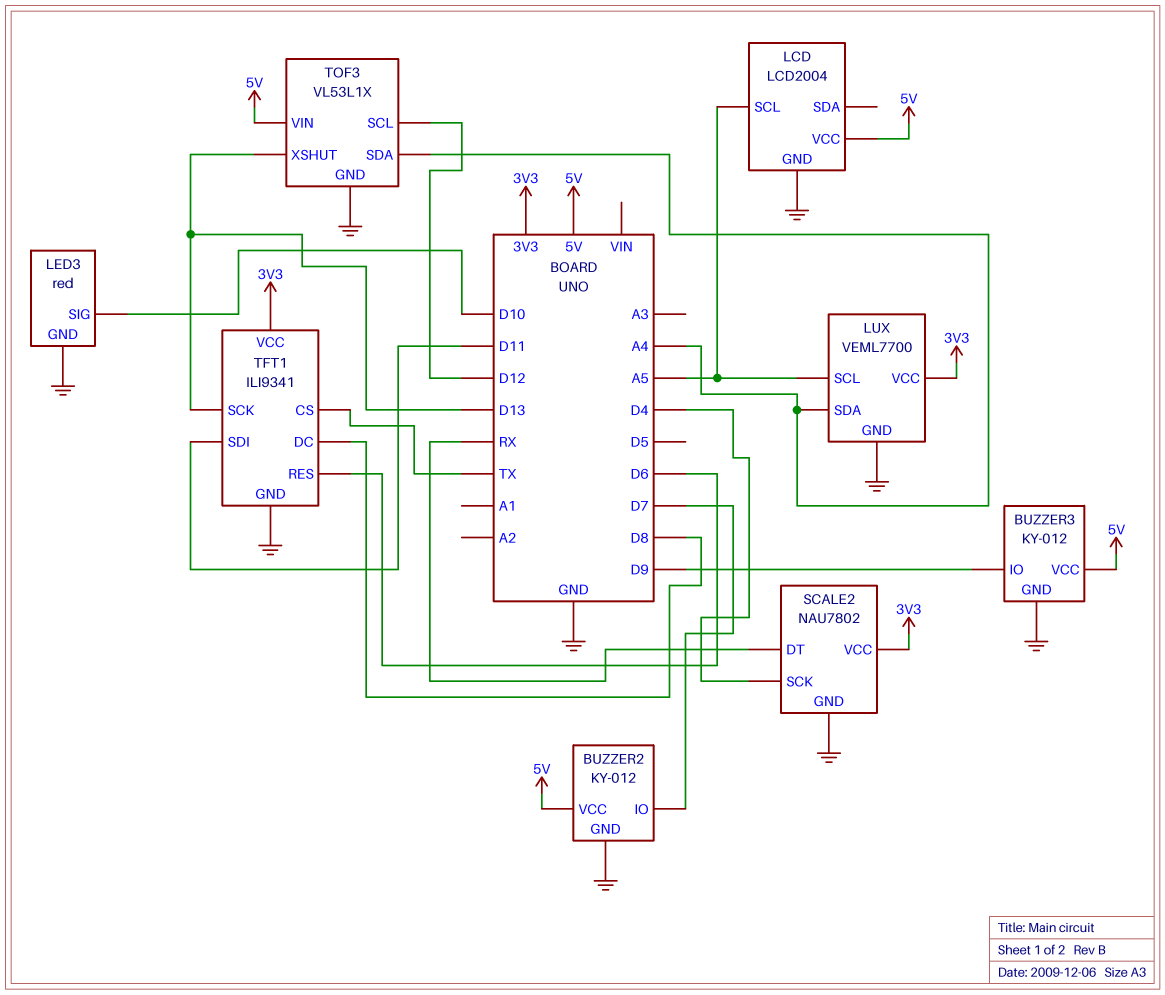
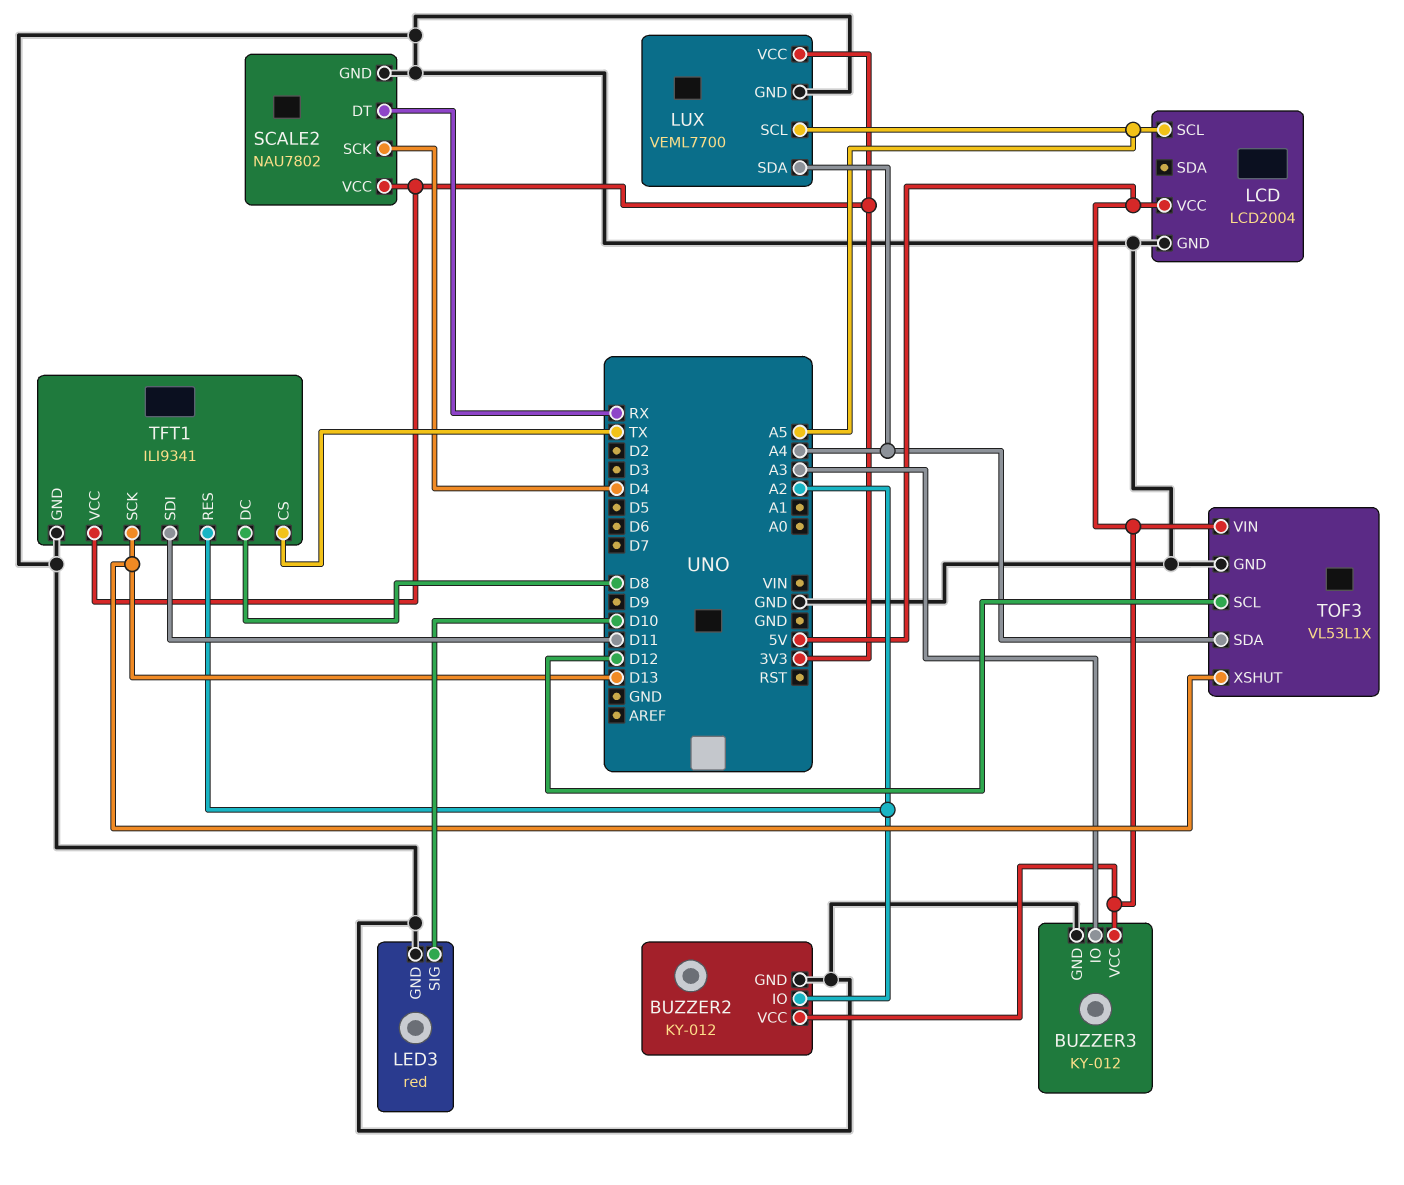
BUZZER2 pin IO: D7 -> A2
BUZZER3 pin IO: D9 -> A3
TFT1 pin RES: D6 -> A2

